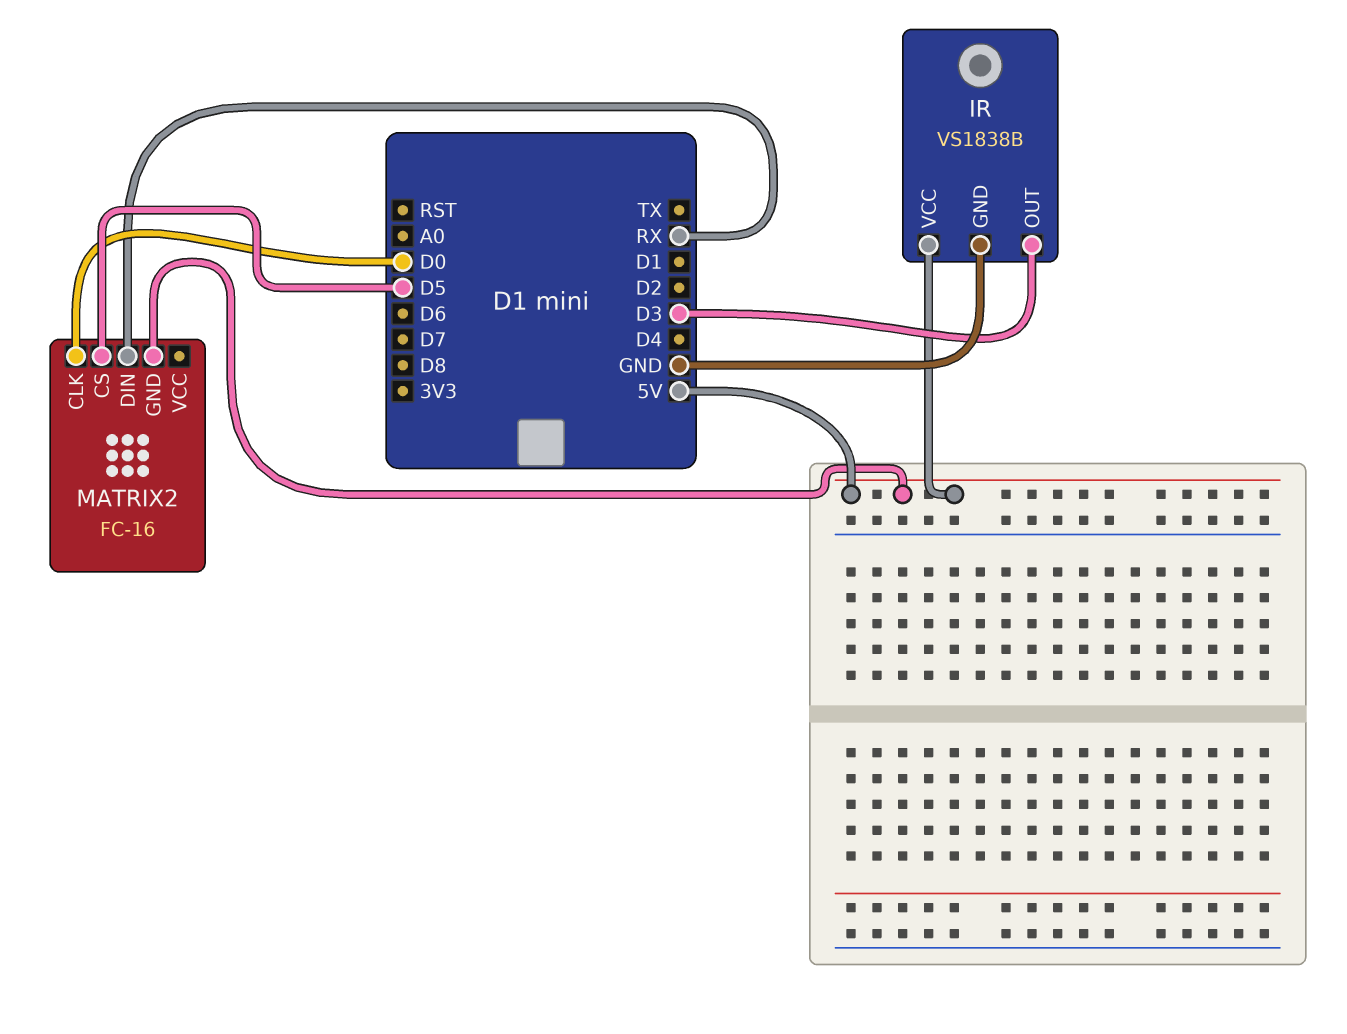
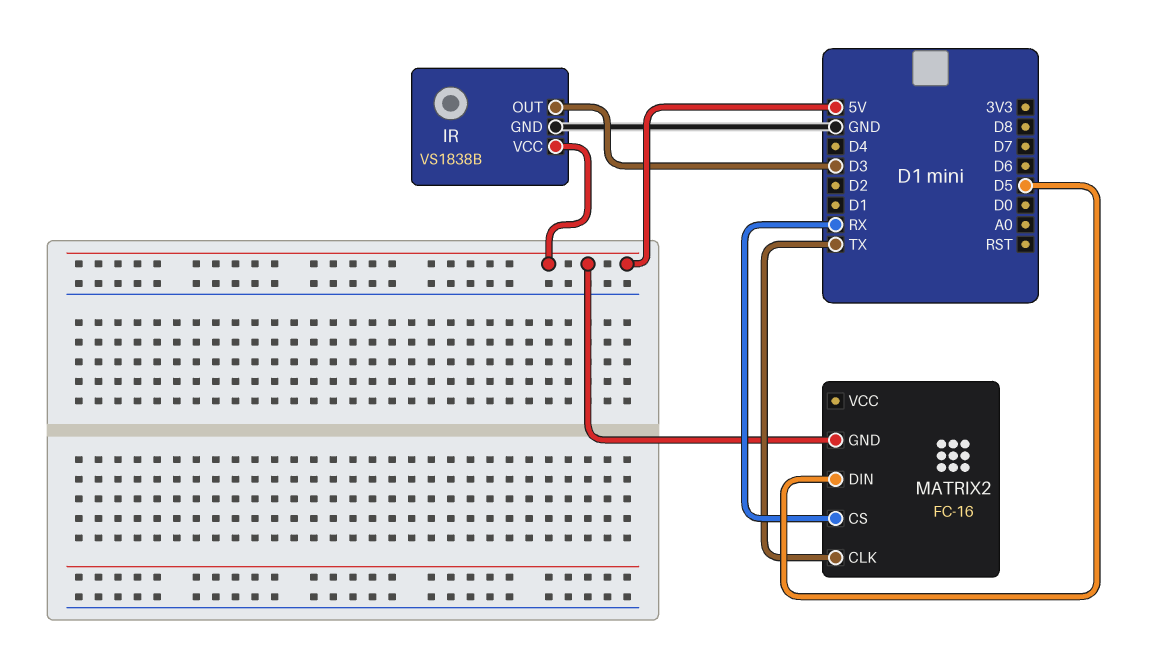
MATRIX2 pin CLK: D0 -> TX
MATRIX2 pin CS: D5 -> RX
MATRIX2 pin DIN: RX -> D5

